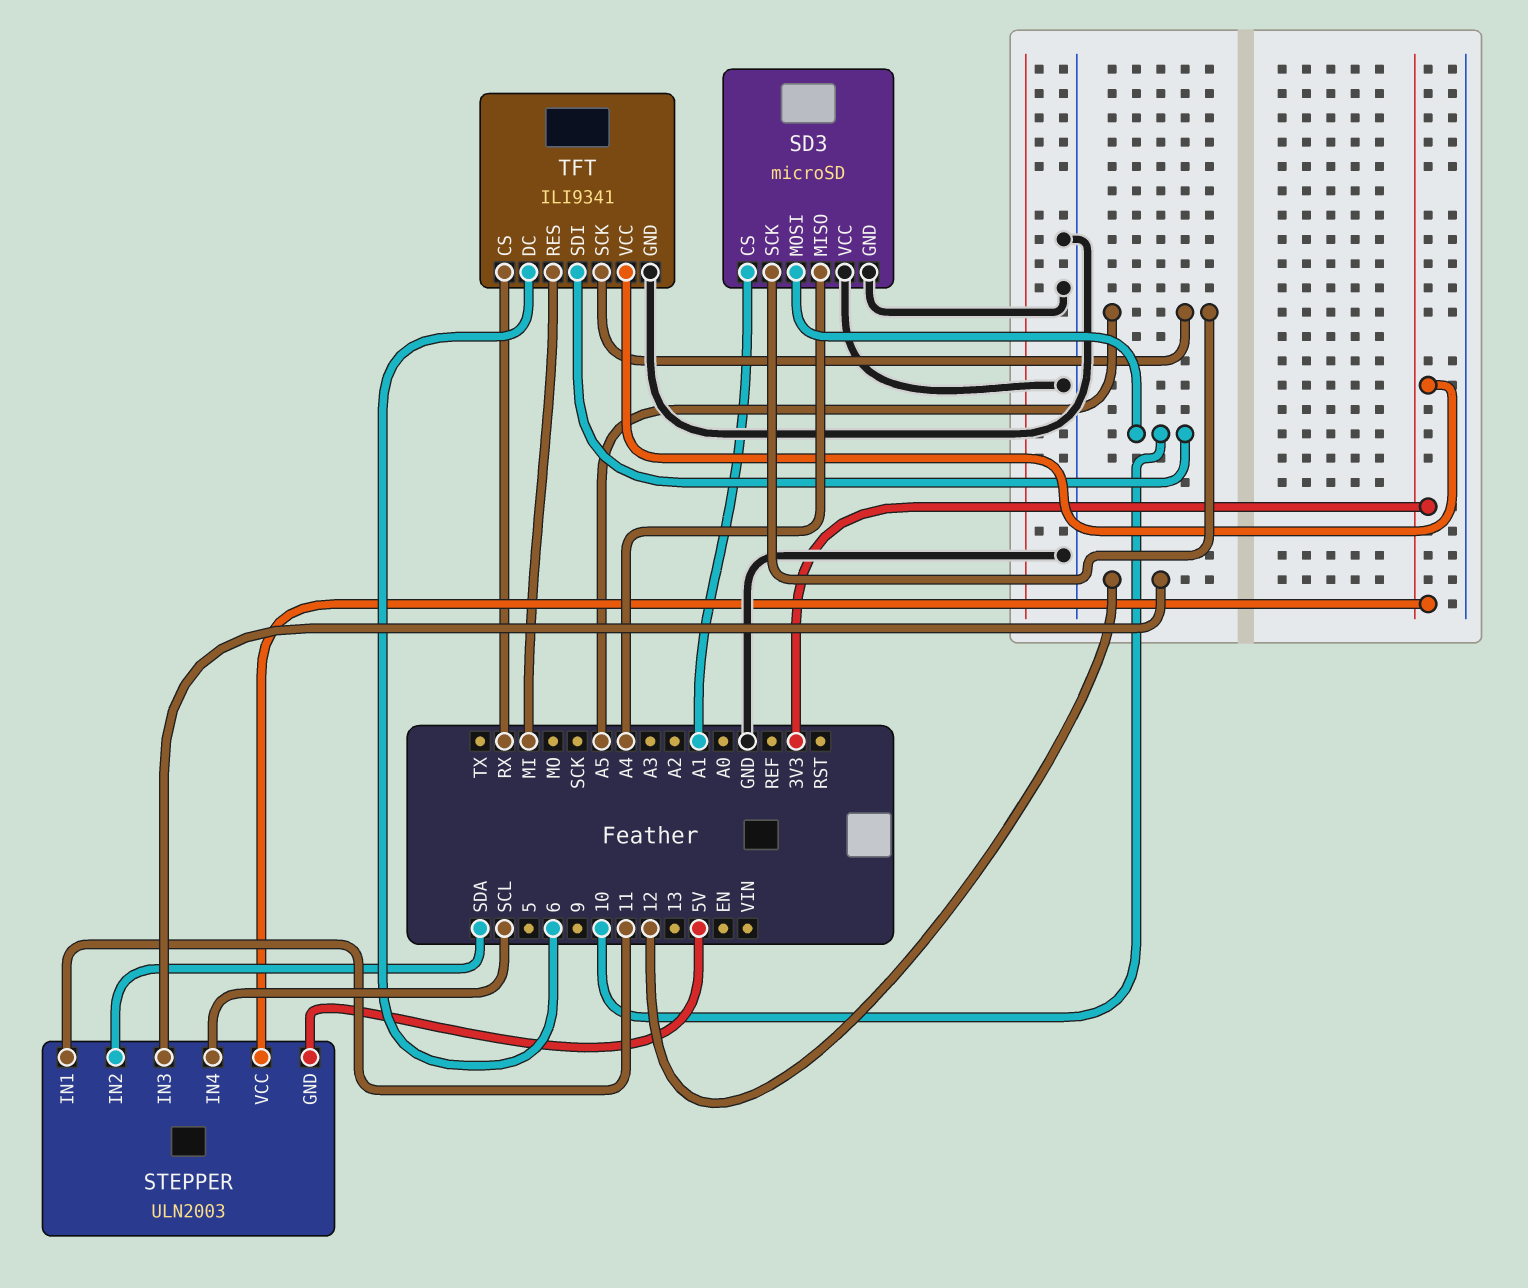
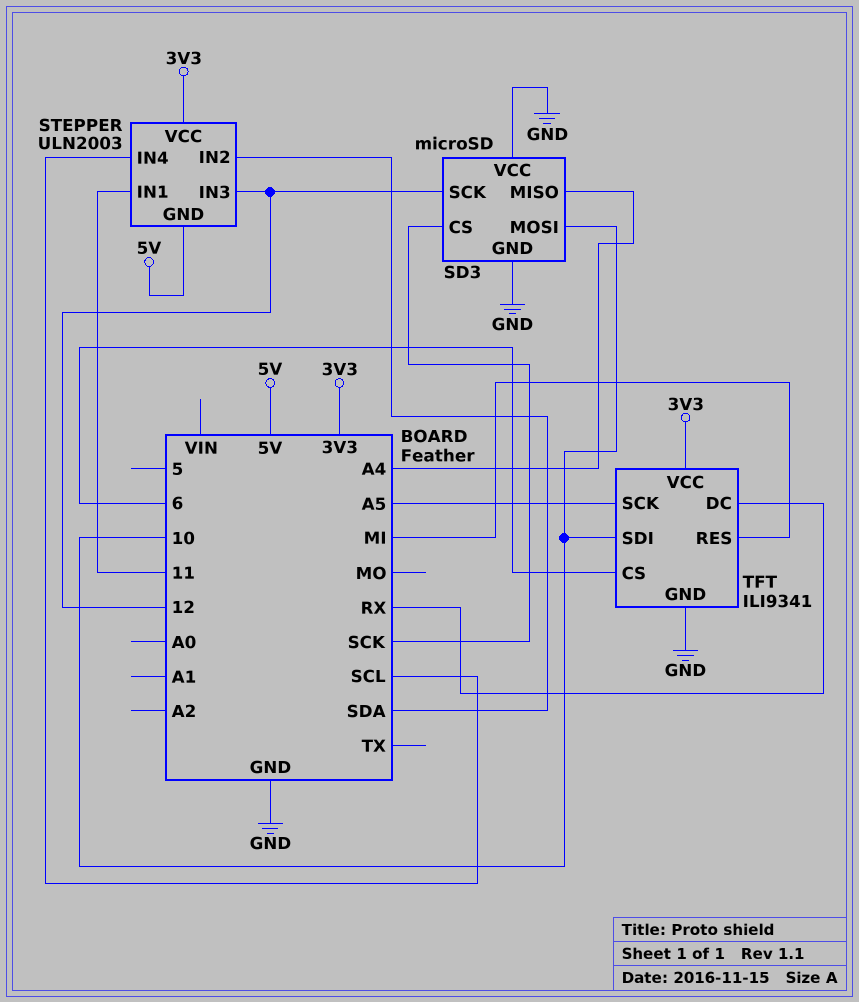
SD3 pin CS: A1 -> SCK
SD3 pin SCK: A5 -> 12
TFT pin CS: RX -> 6
TFT pin DC: 6 -> RX

